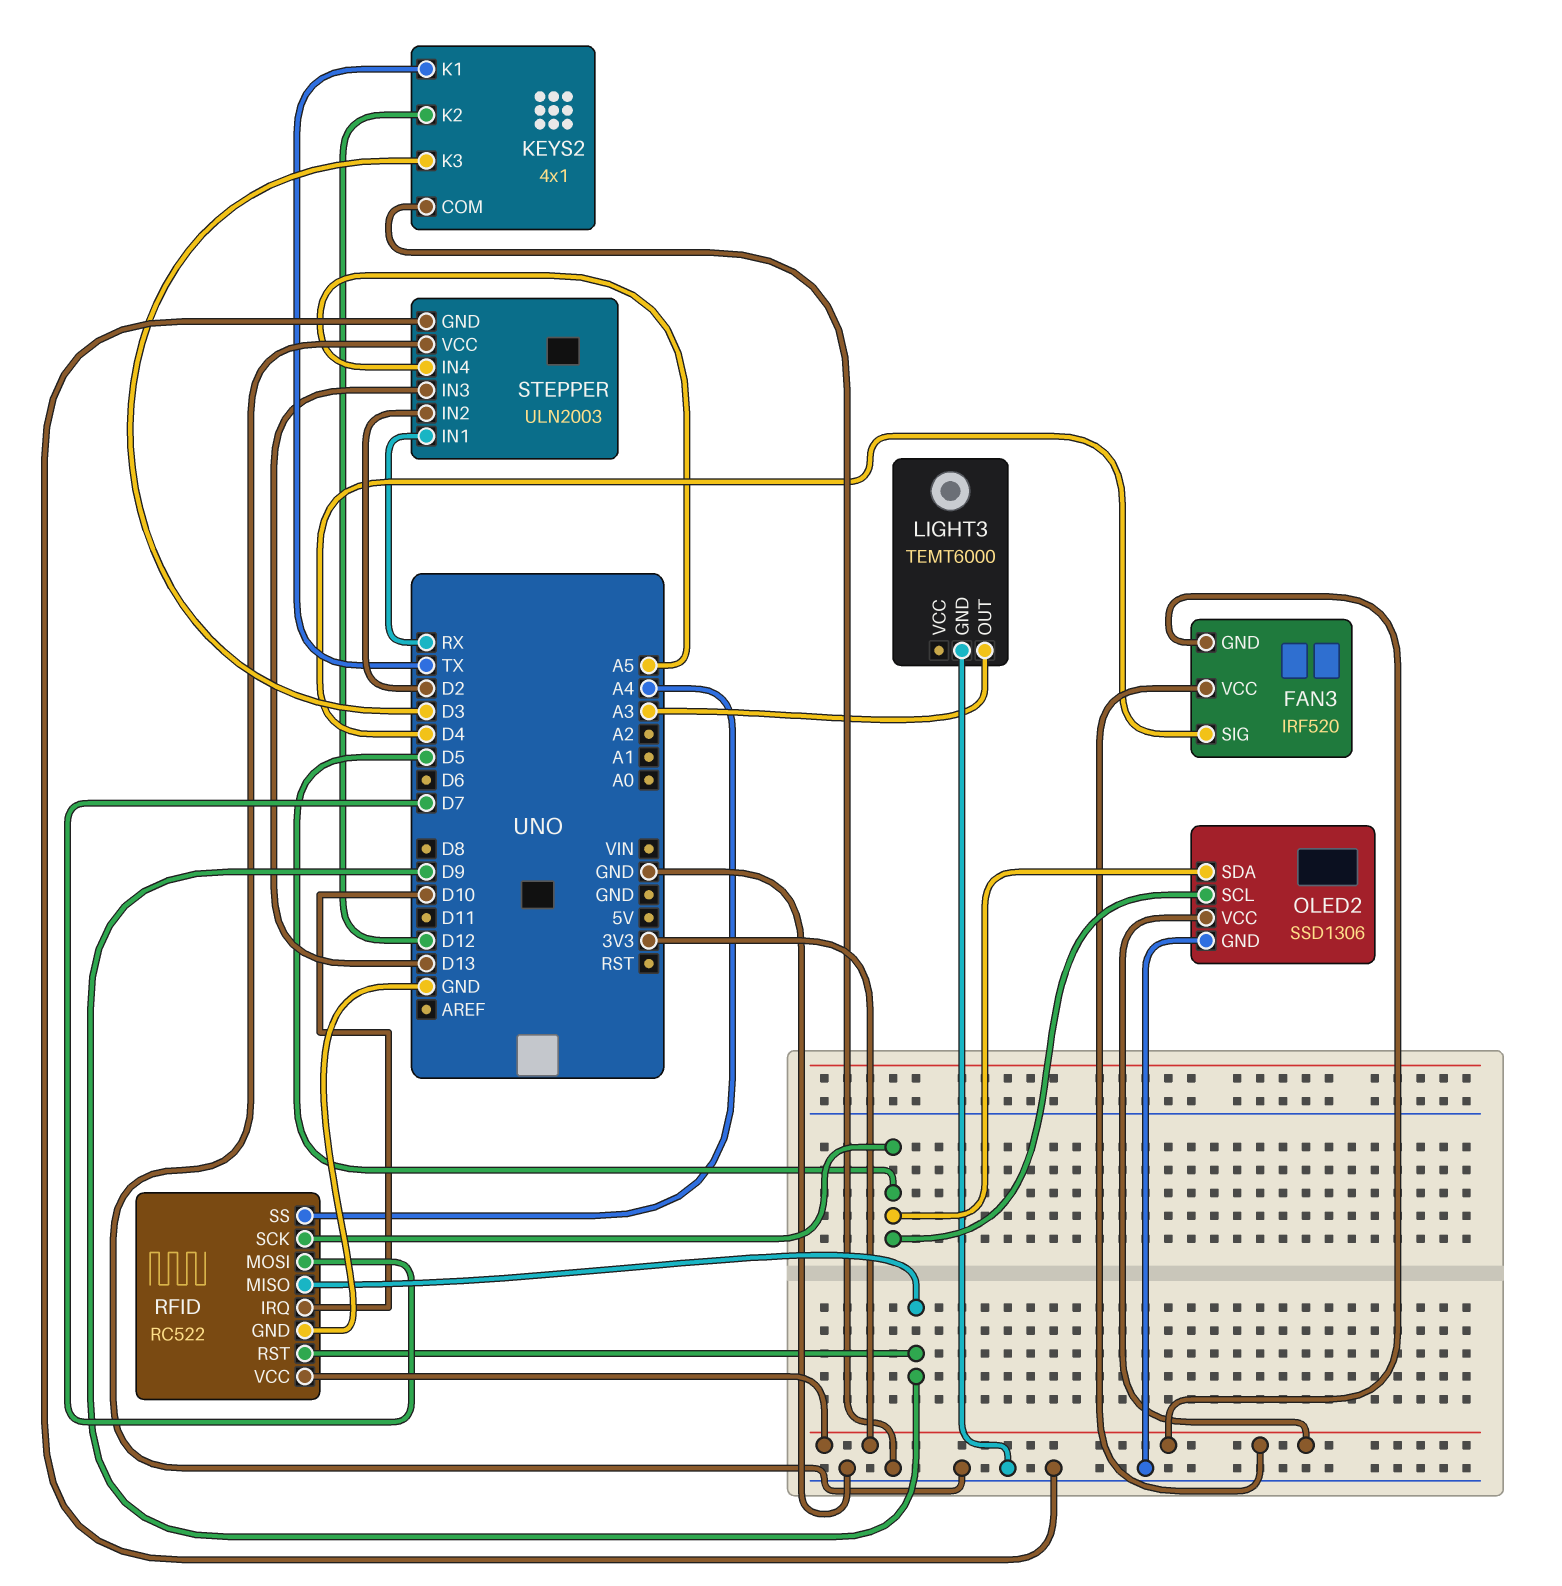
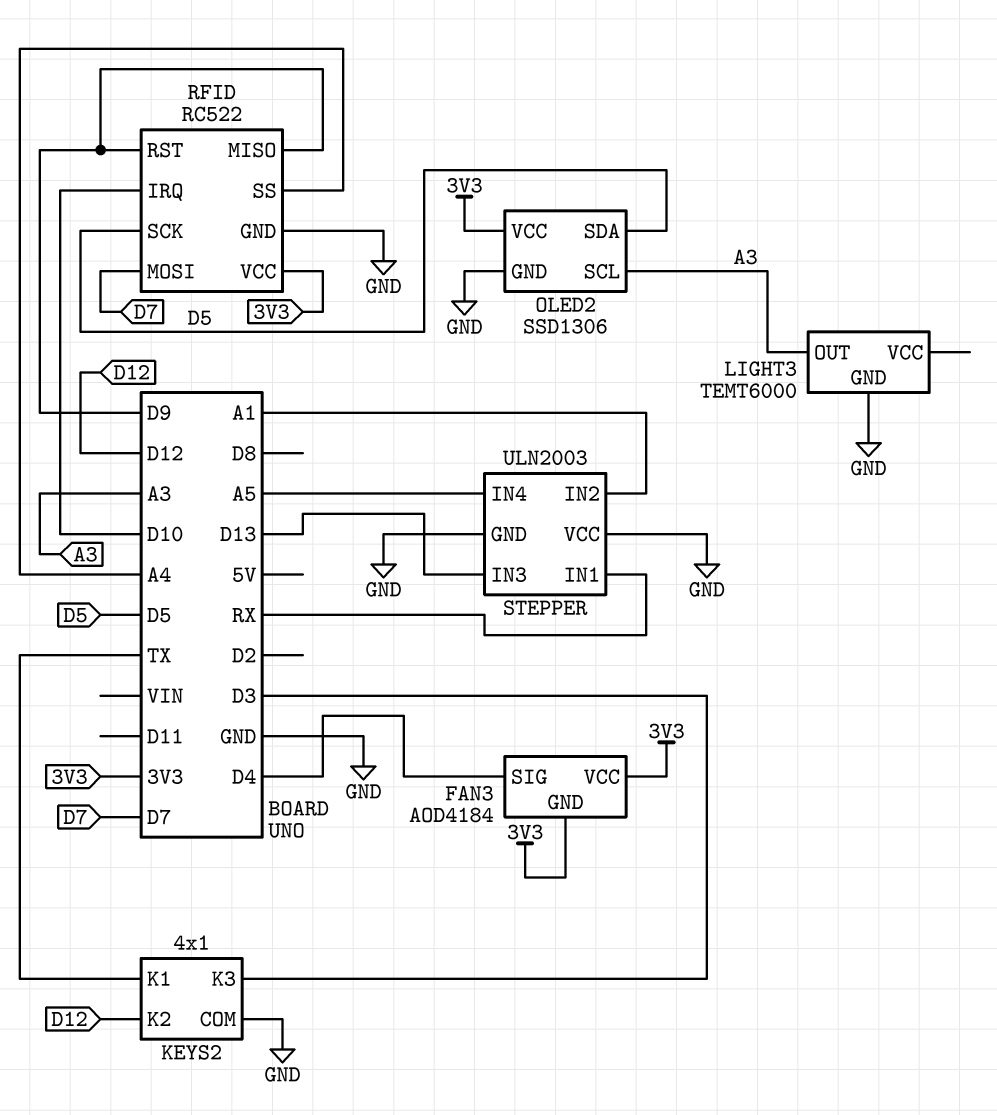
FAN3: IRF520 -> AOD4184
OLED2 pin SCL: D5 -> A3
STEPPER pin IN2: D2 -> A1

